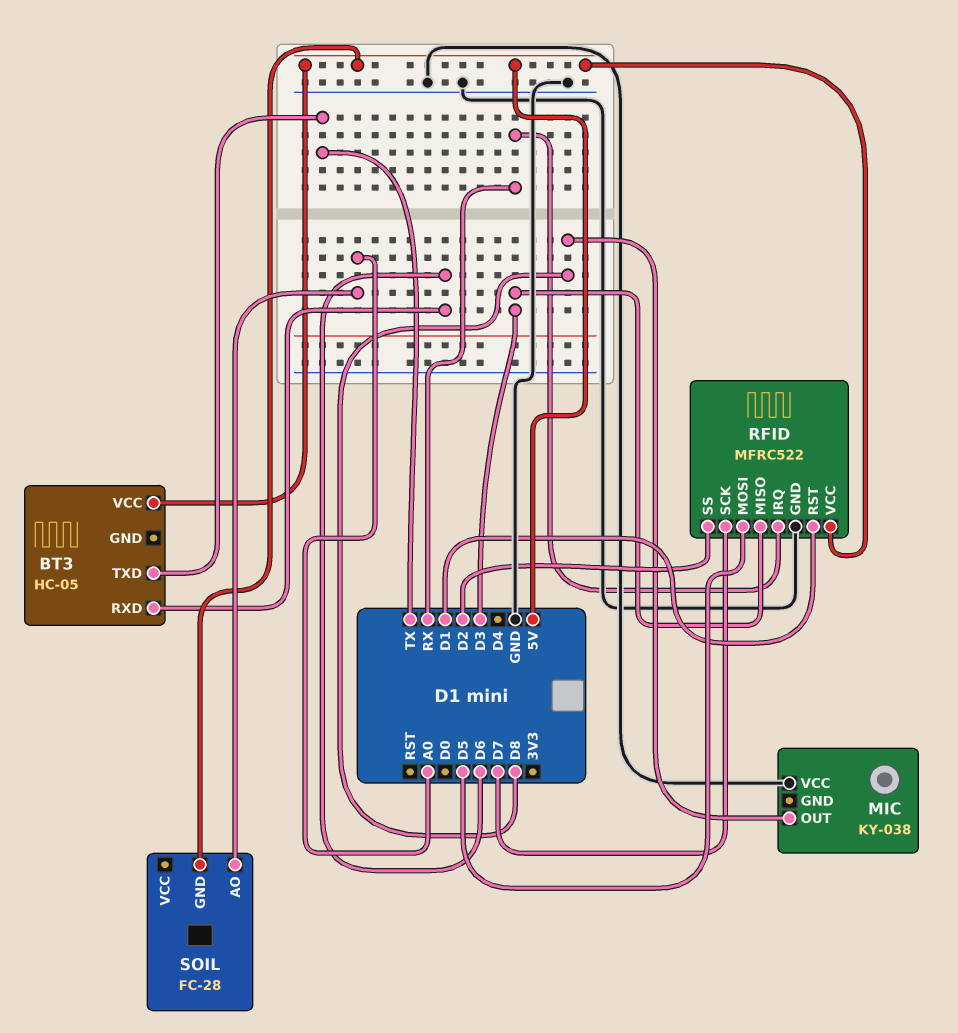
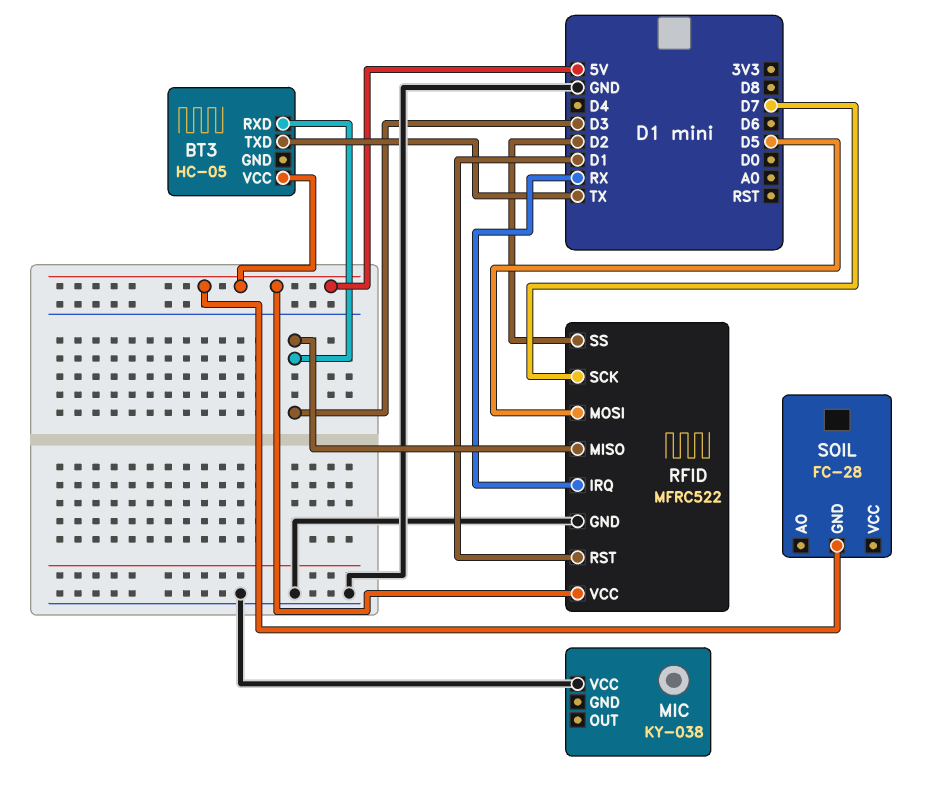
BT3 pin RXD: D6 -> D3
MIC pin OUT: D8 -> none
SOIL pin AO: A0 -> none

